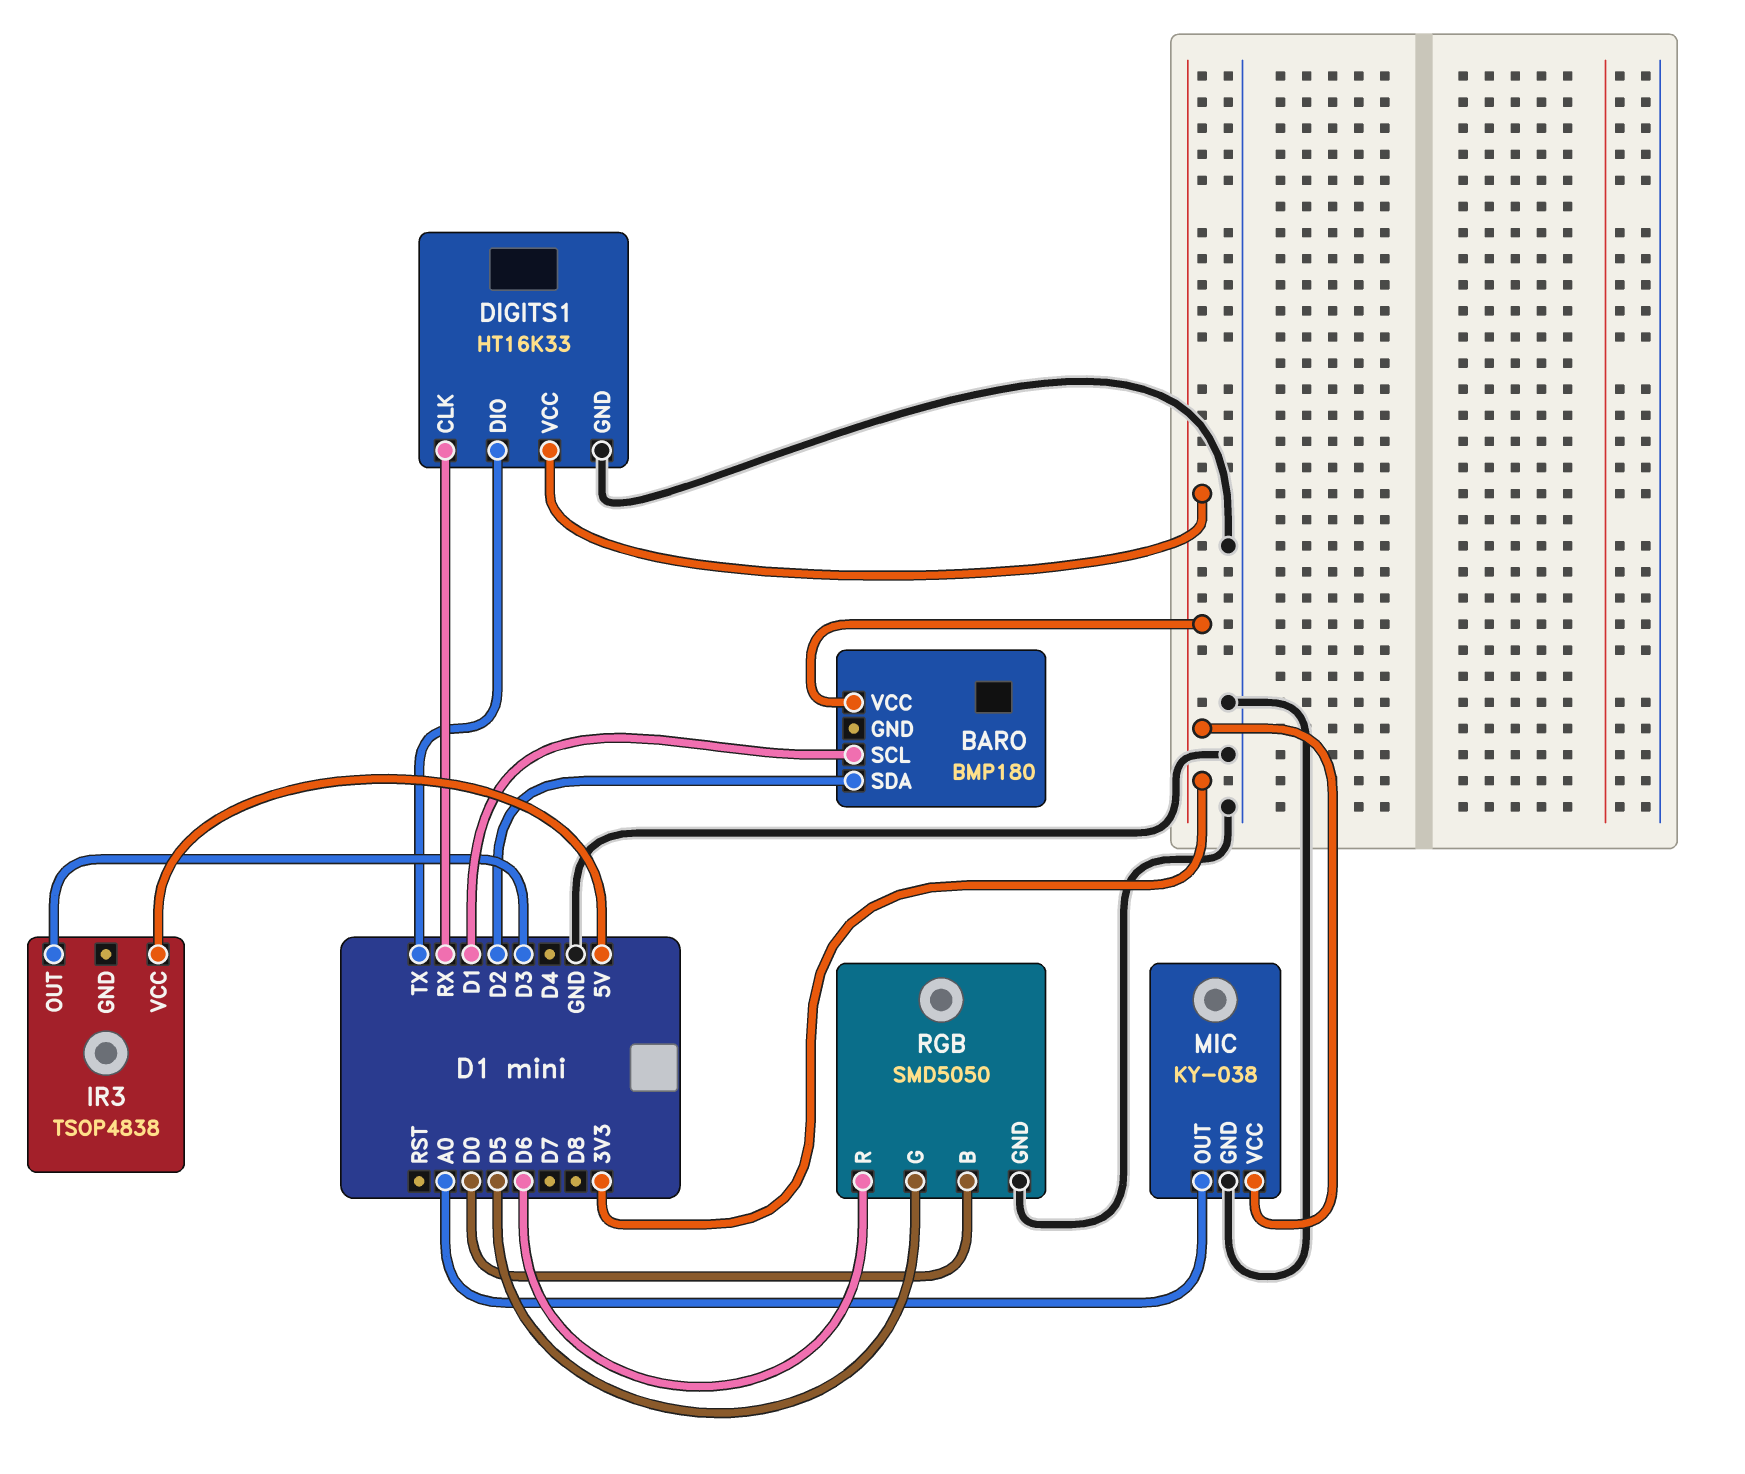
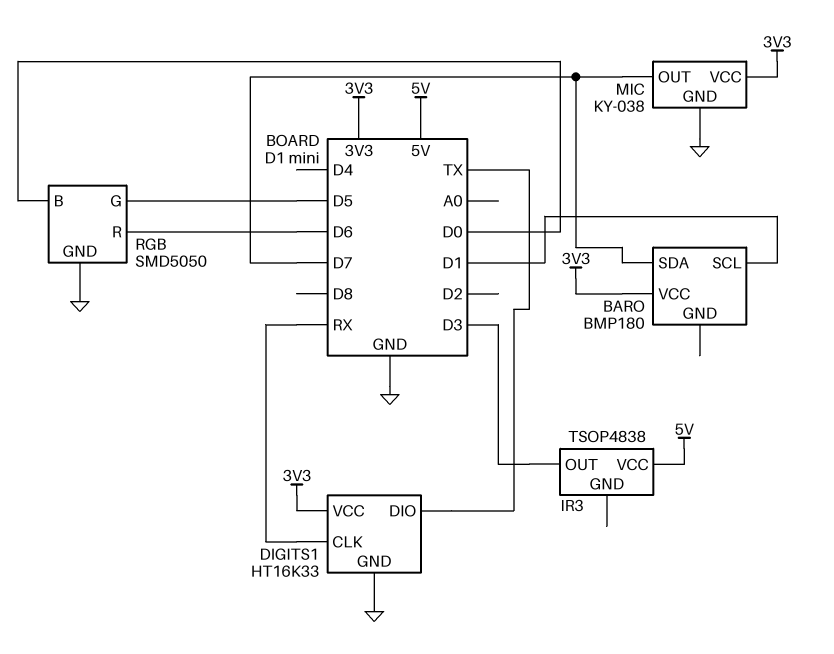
BARO pin SDA: D2 -> D7
MIC pin OUT: A0 -> D7

